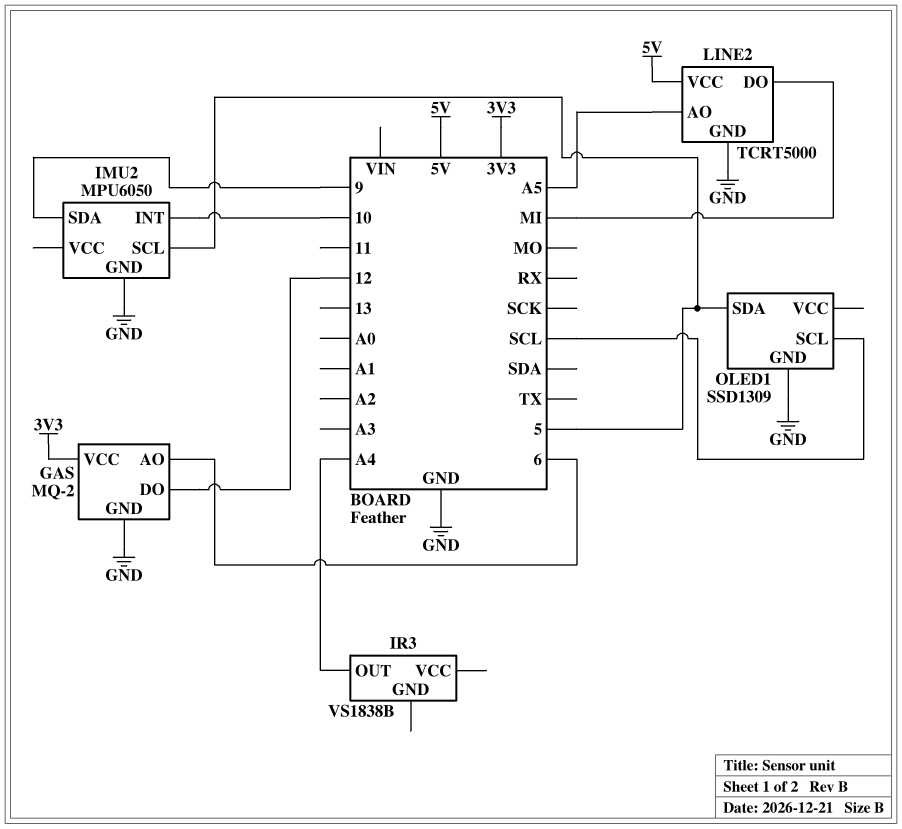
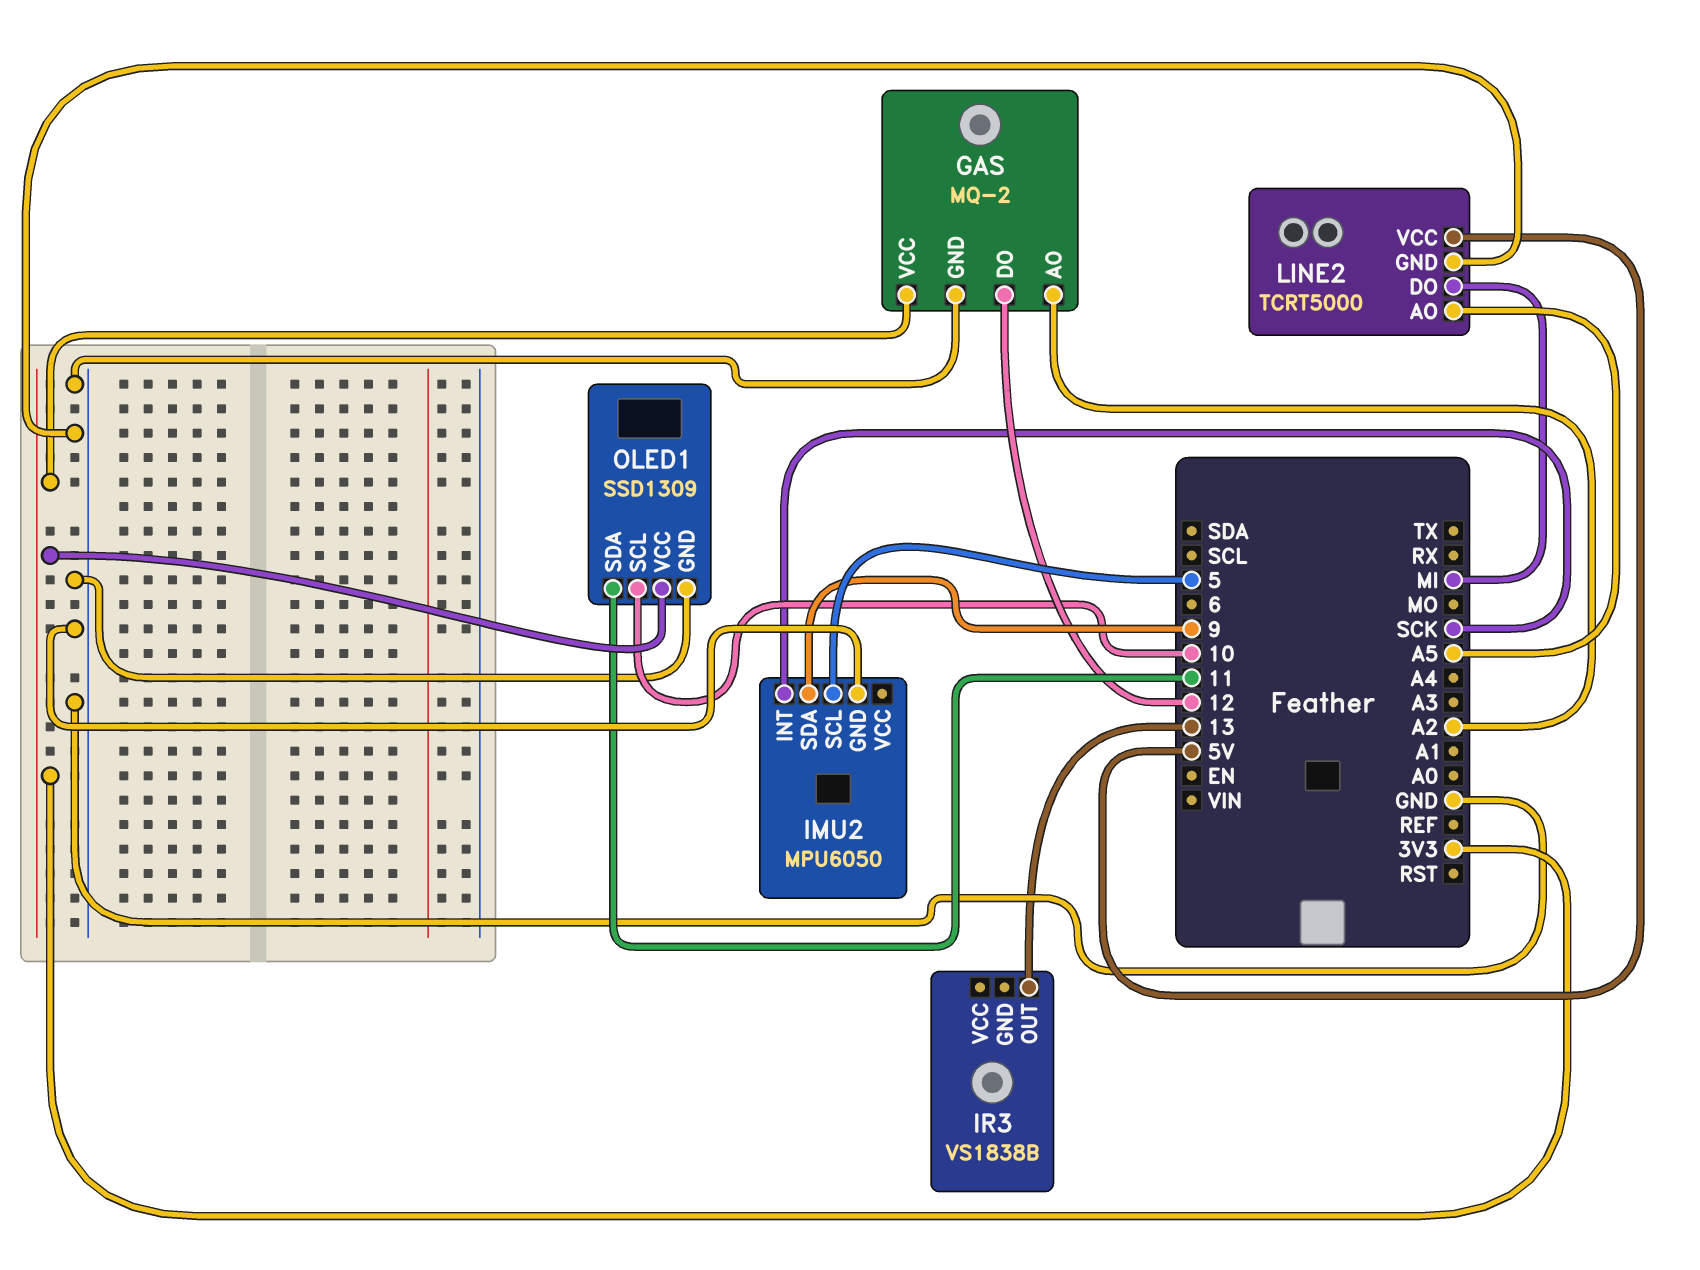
GAS pin AO: 6 -> A2
IMU2 pin INT: 10 -> SCK
IR3 pin OUT: A4 -> 13
OLED1 pin SCL: SCL -> 10
OLED1 pin SDA: 5 -> 11
OLED1 pin VCC: none -> 3V3

